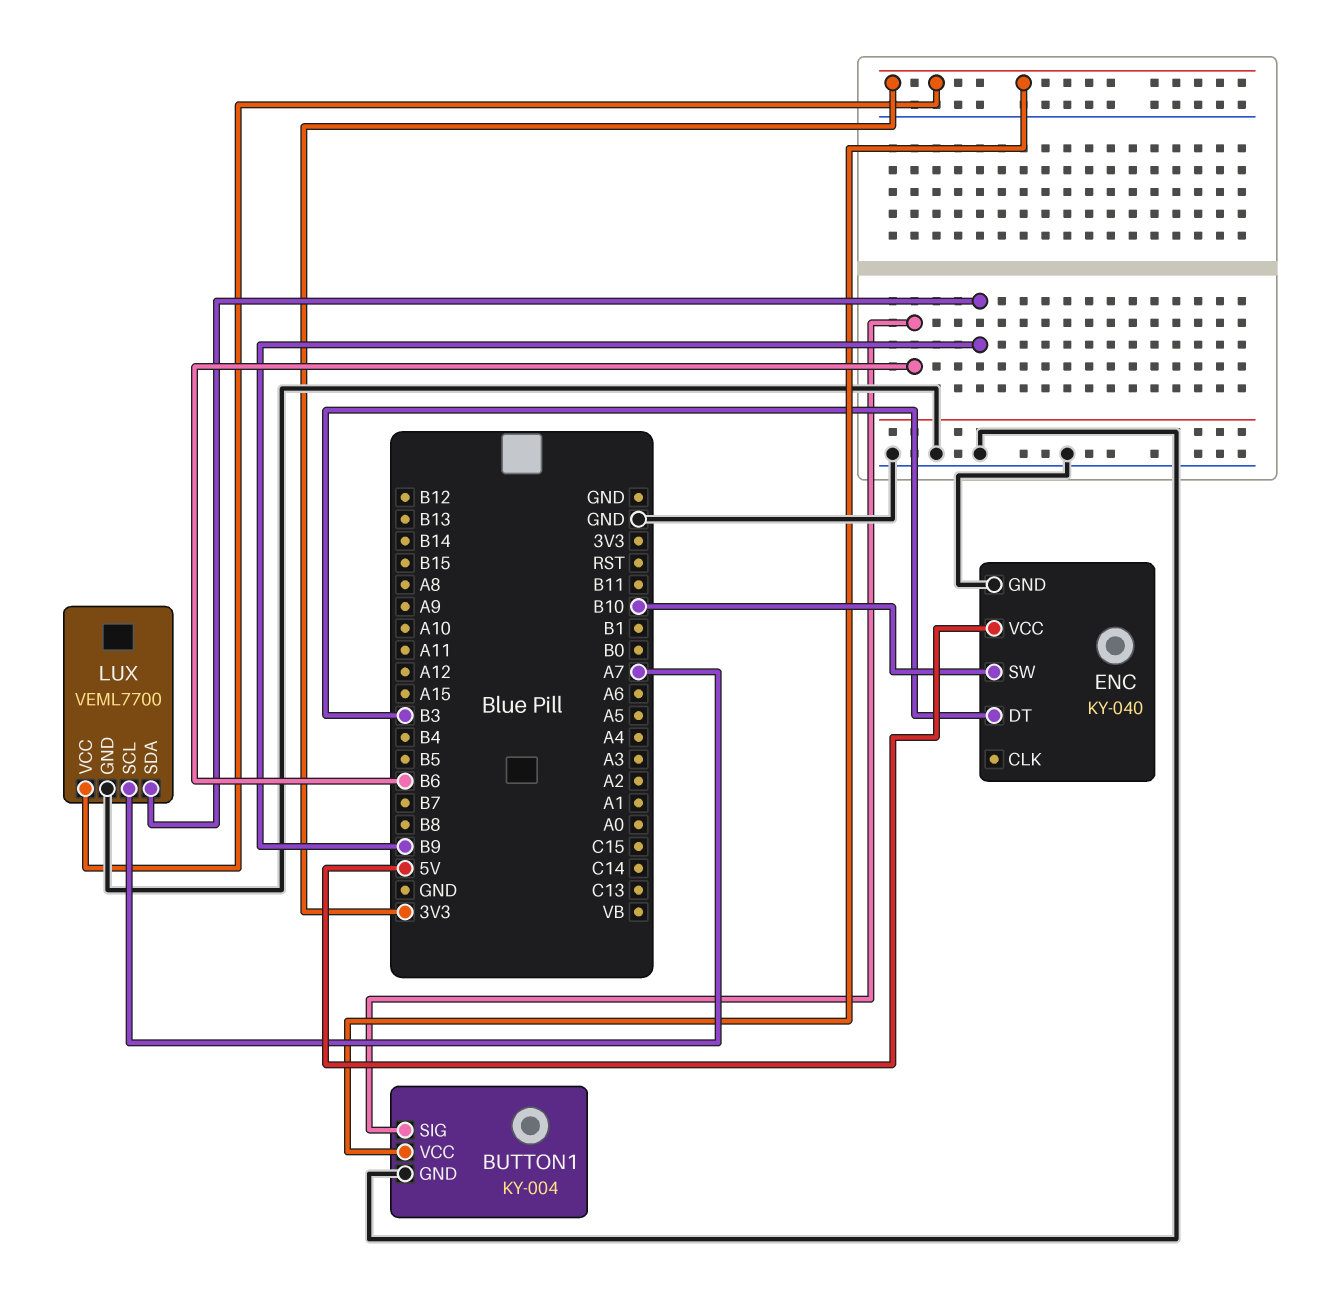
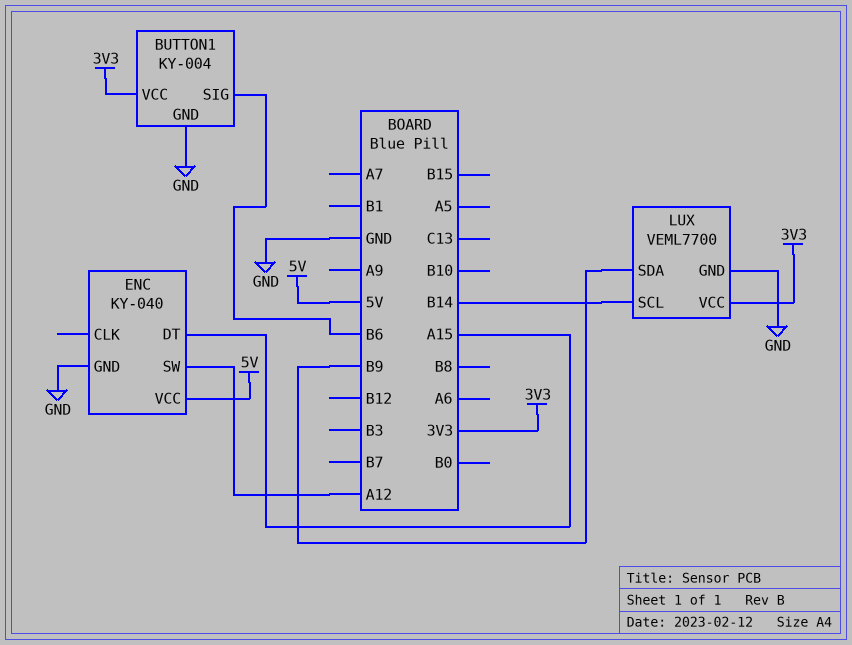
ENC pin DT: B3 -> A15
ENC pin SW: B10 -> A12
LUX pin SCL: A7 -> B14

